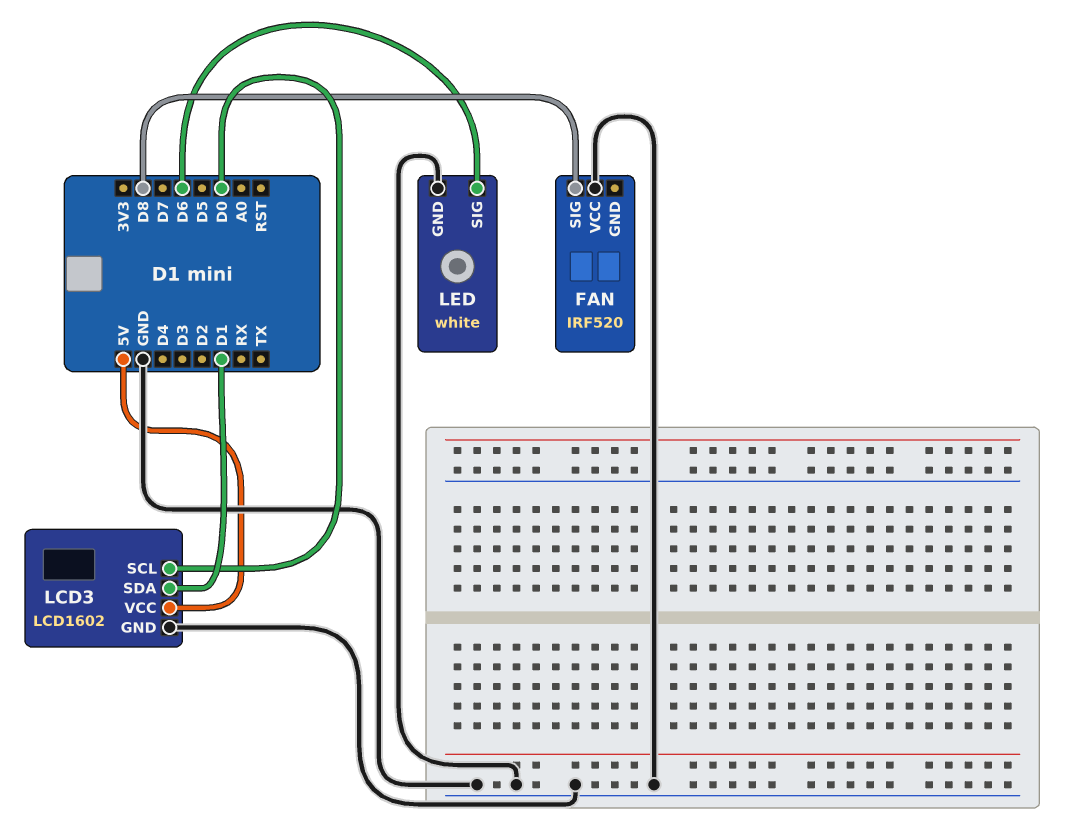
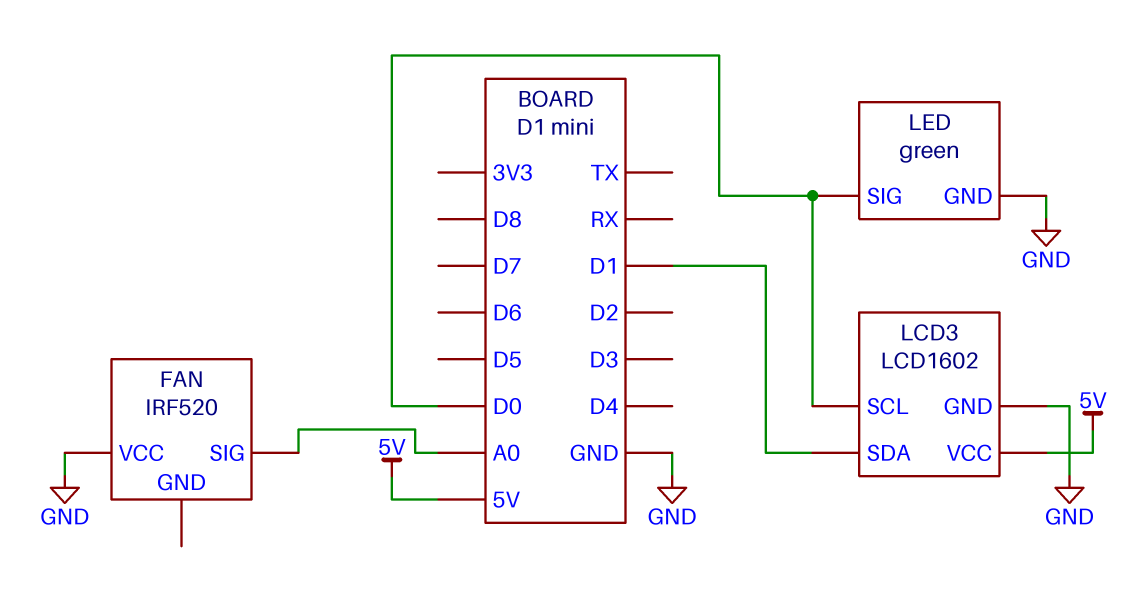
FAN pin SIG: D8 -> A0
LED: white -> green
LED pin SIG: D6 -> D0

